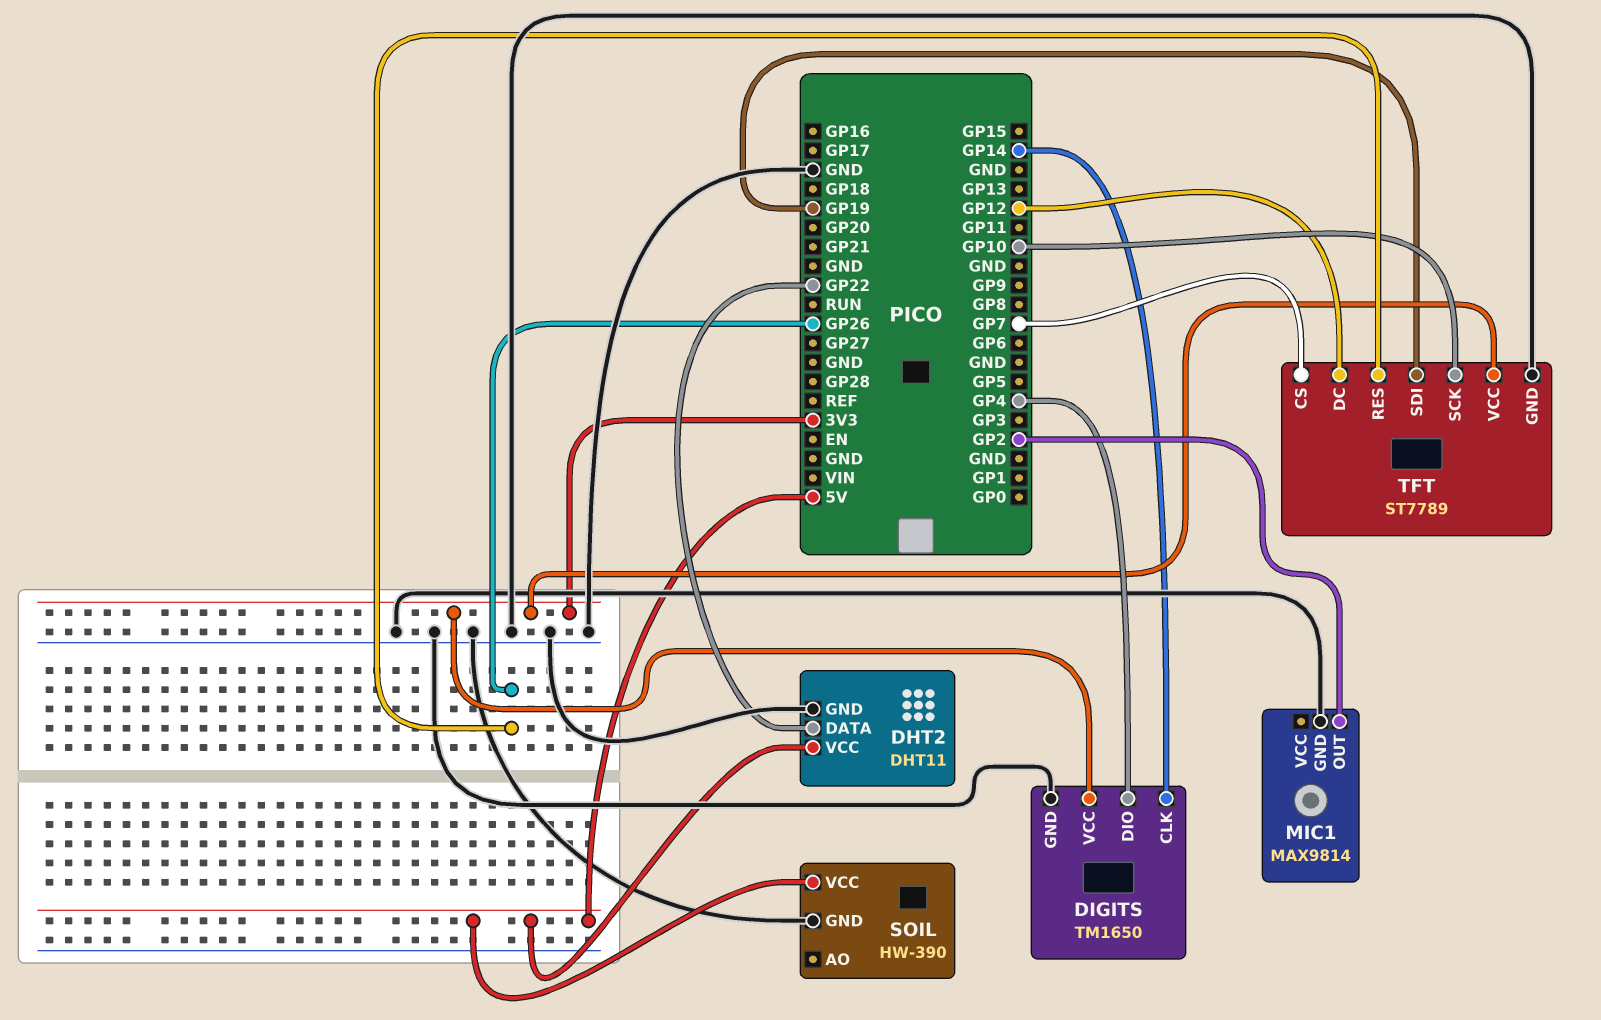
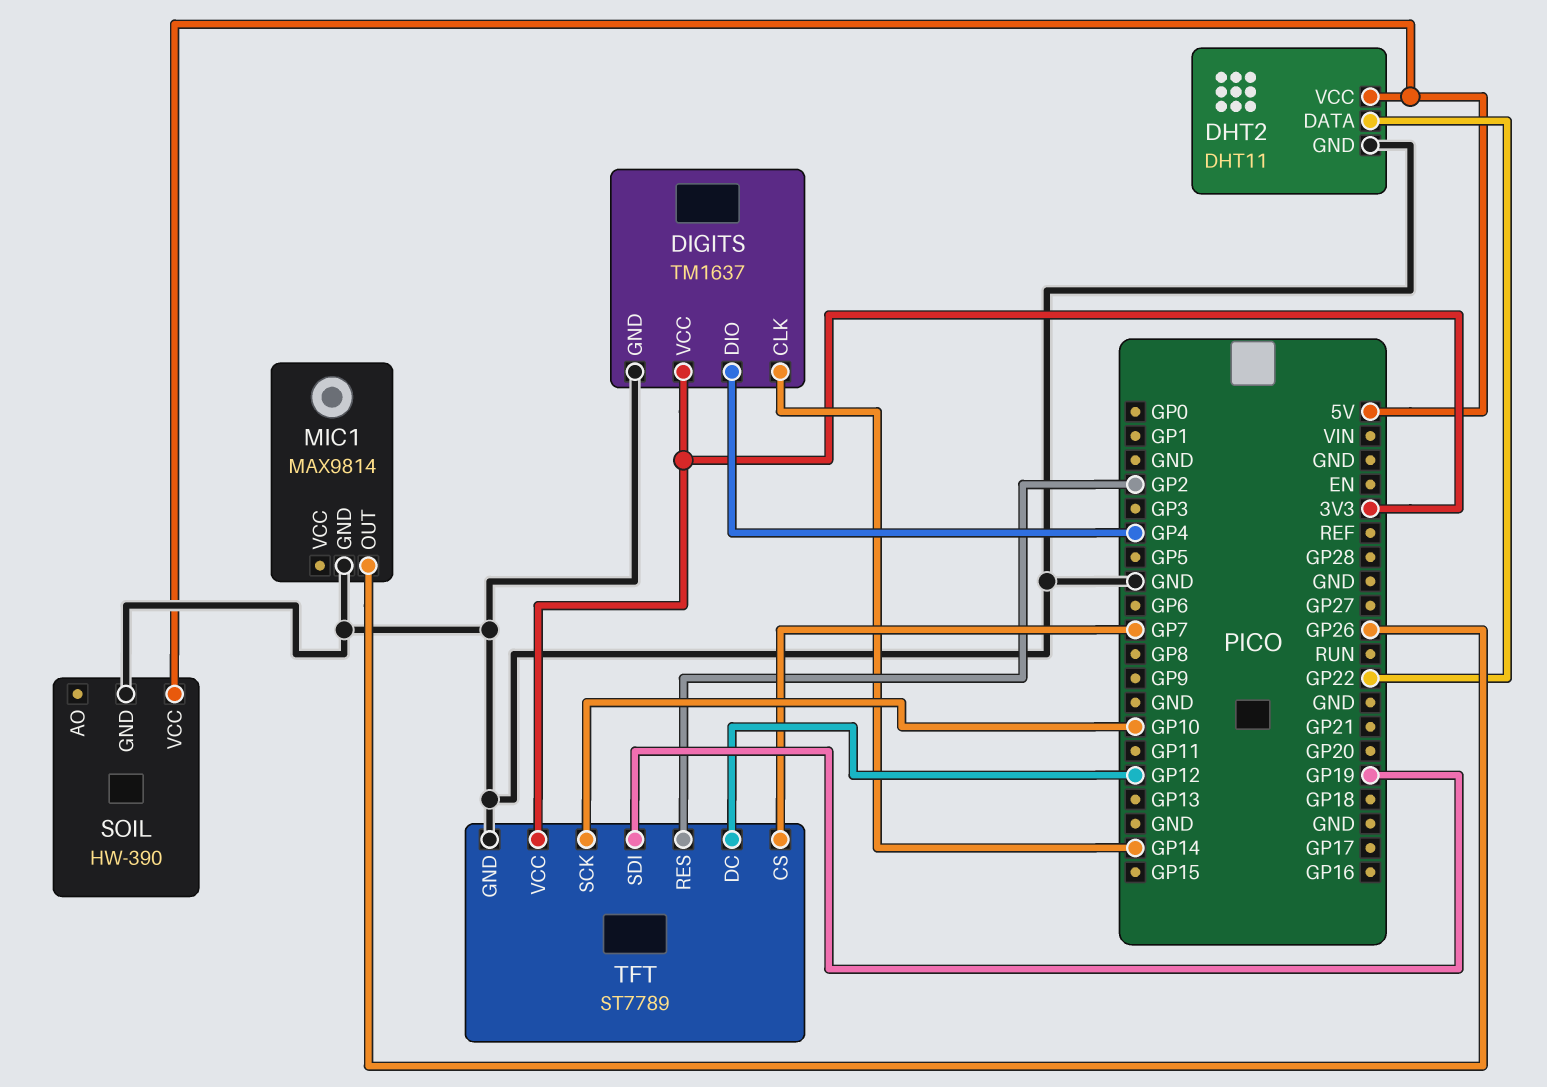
DIGITS: TM1650 -> TM1637
MIC1 pin OUT: GP2 -> GP26
TFT pin RES: GP26 -> GP2

